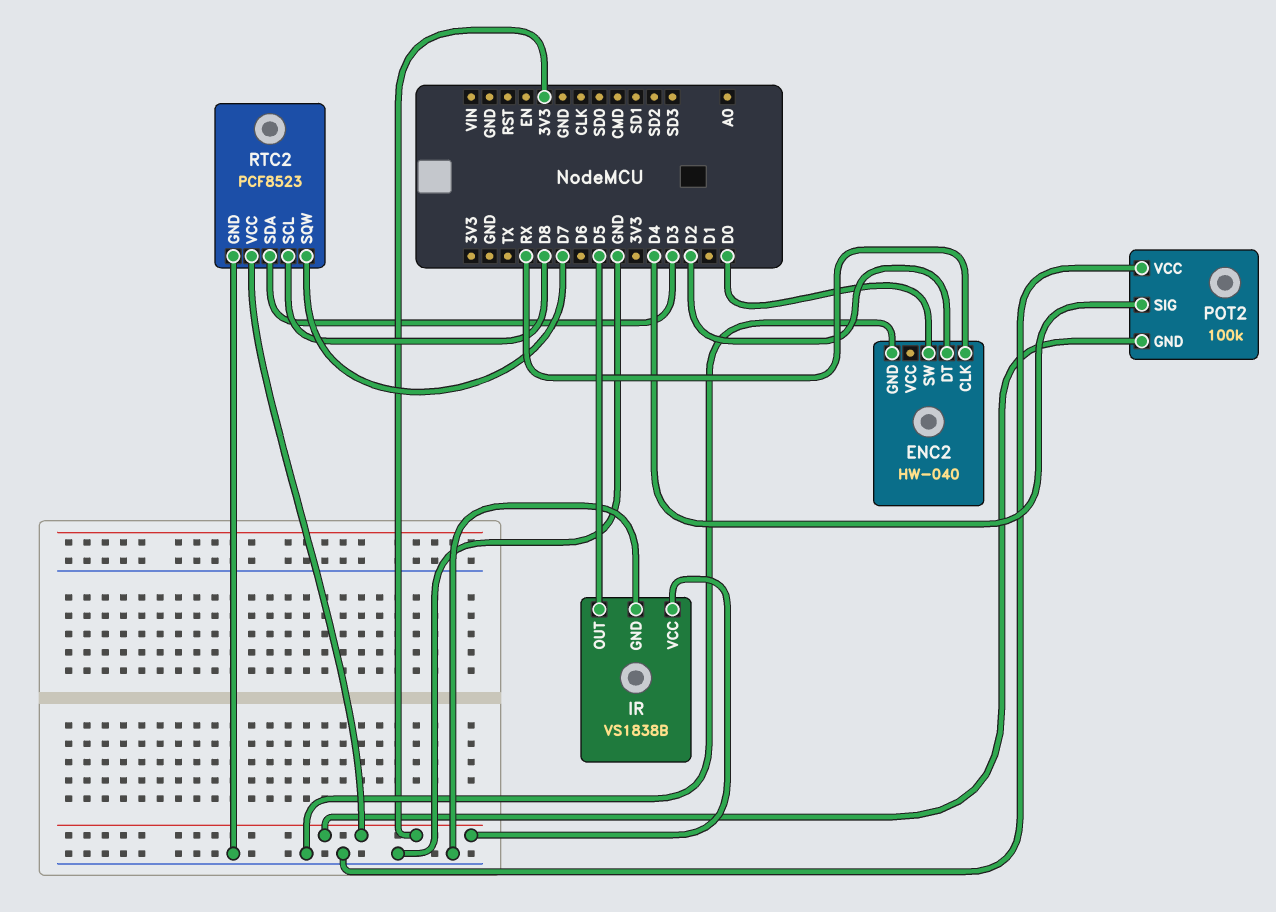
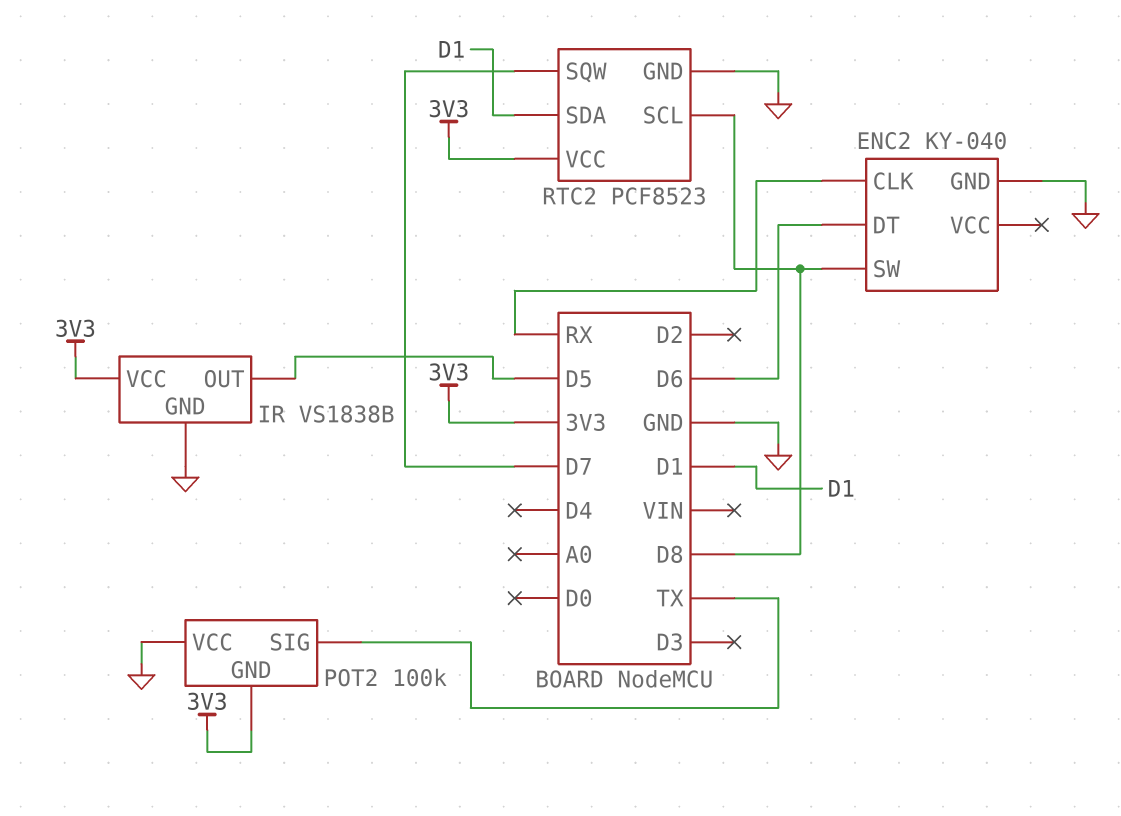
ENC2: HW-040 -> KY-040
ENC2 pin DT: D2 -> D6
ENC2 pin SW: D0 -> D8
POT2 pin SIG: D4 -> TX
RTC2 pin SDA: D3 -> D1

